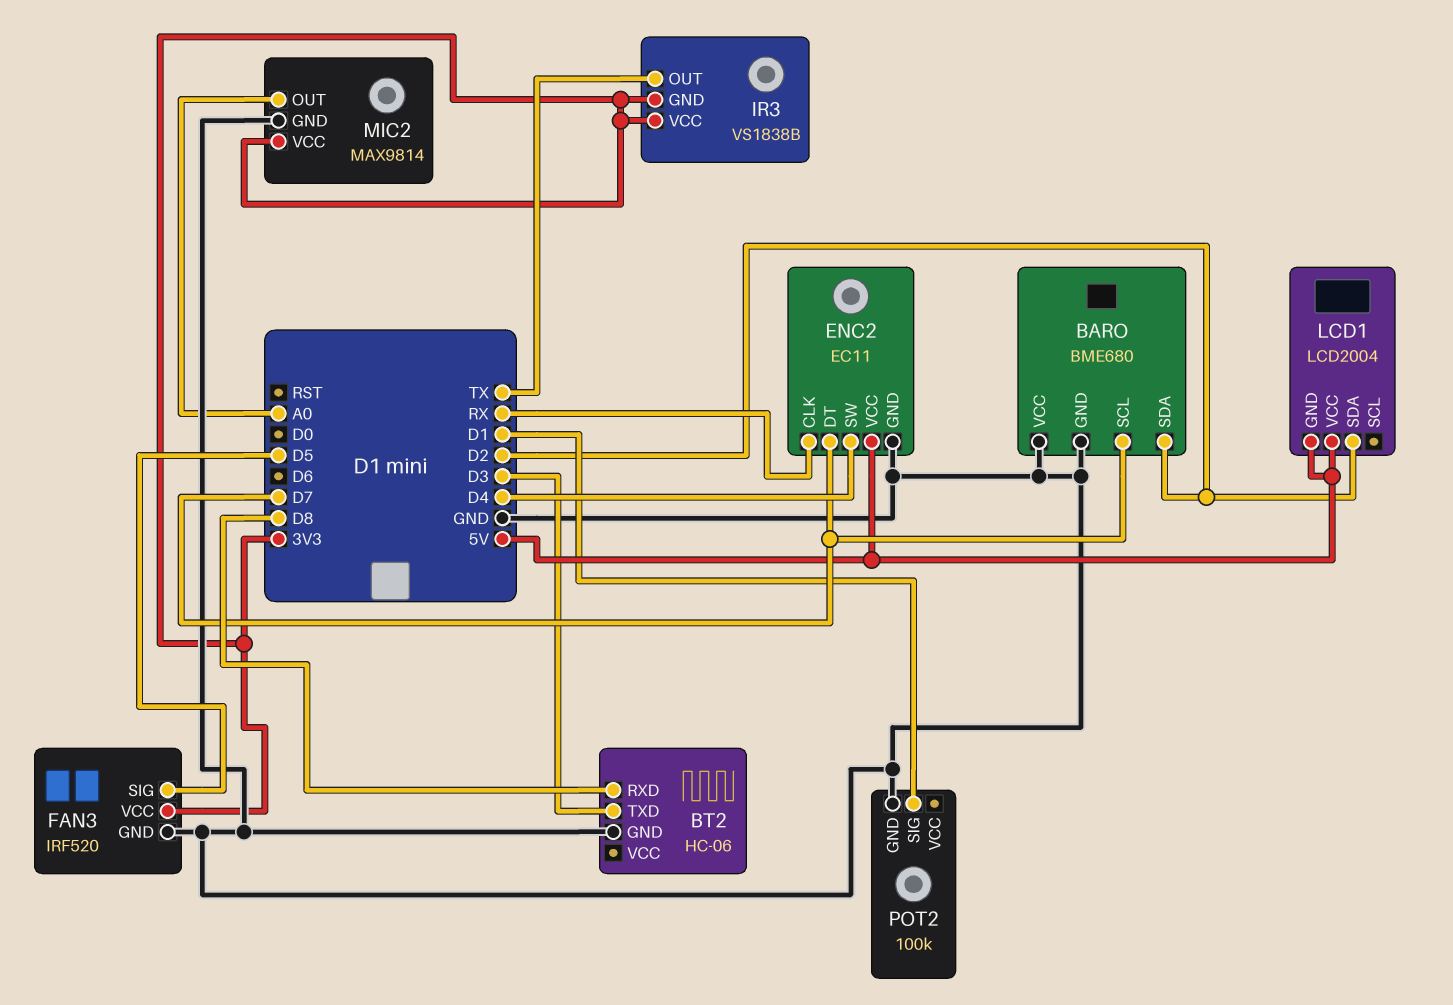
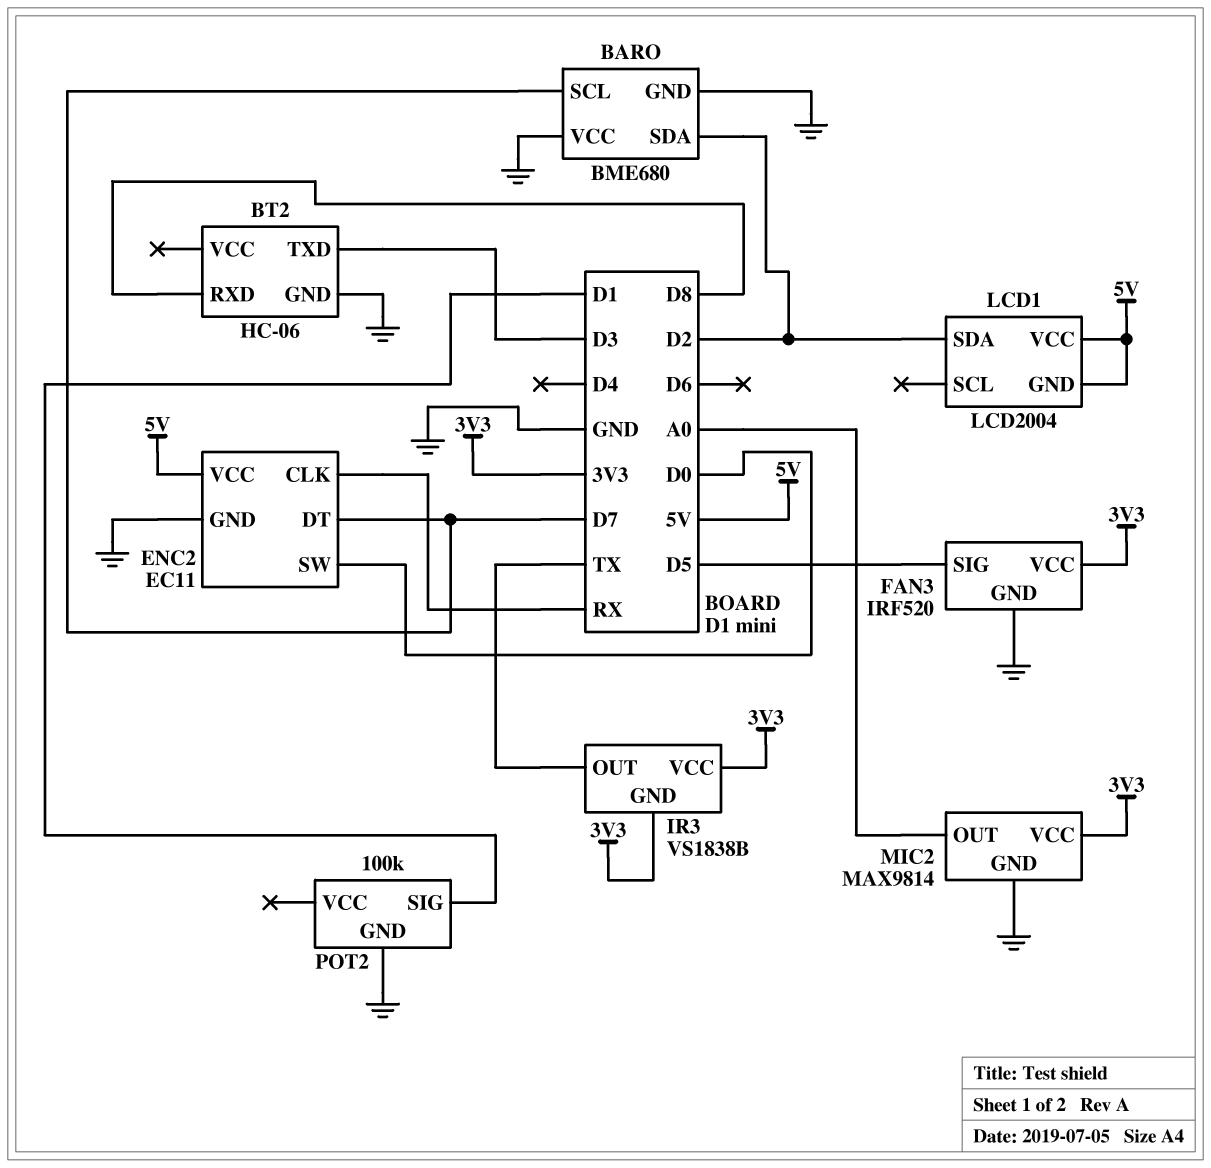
ENC2 pin SW: D4 -> D0

